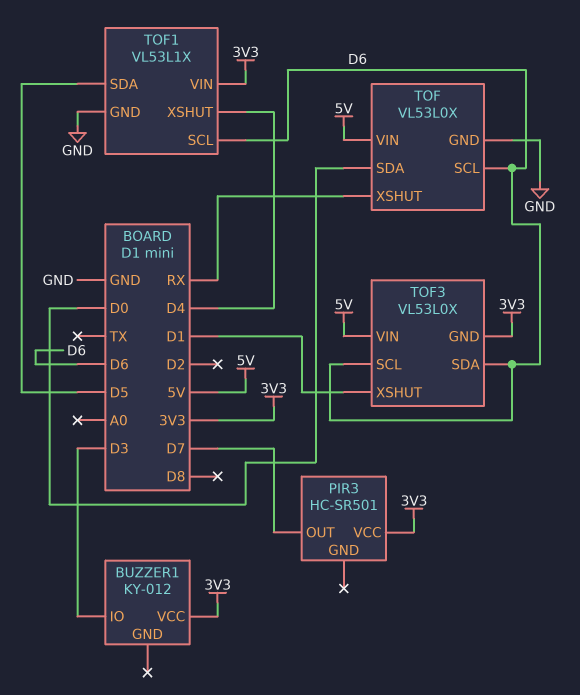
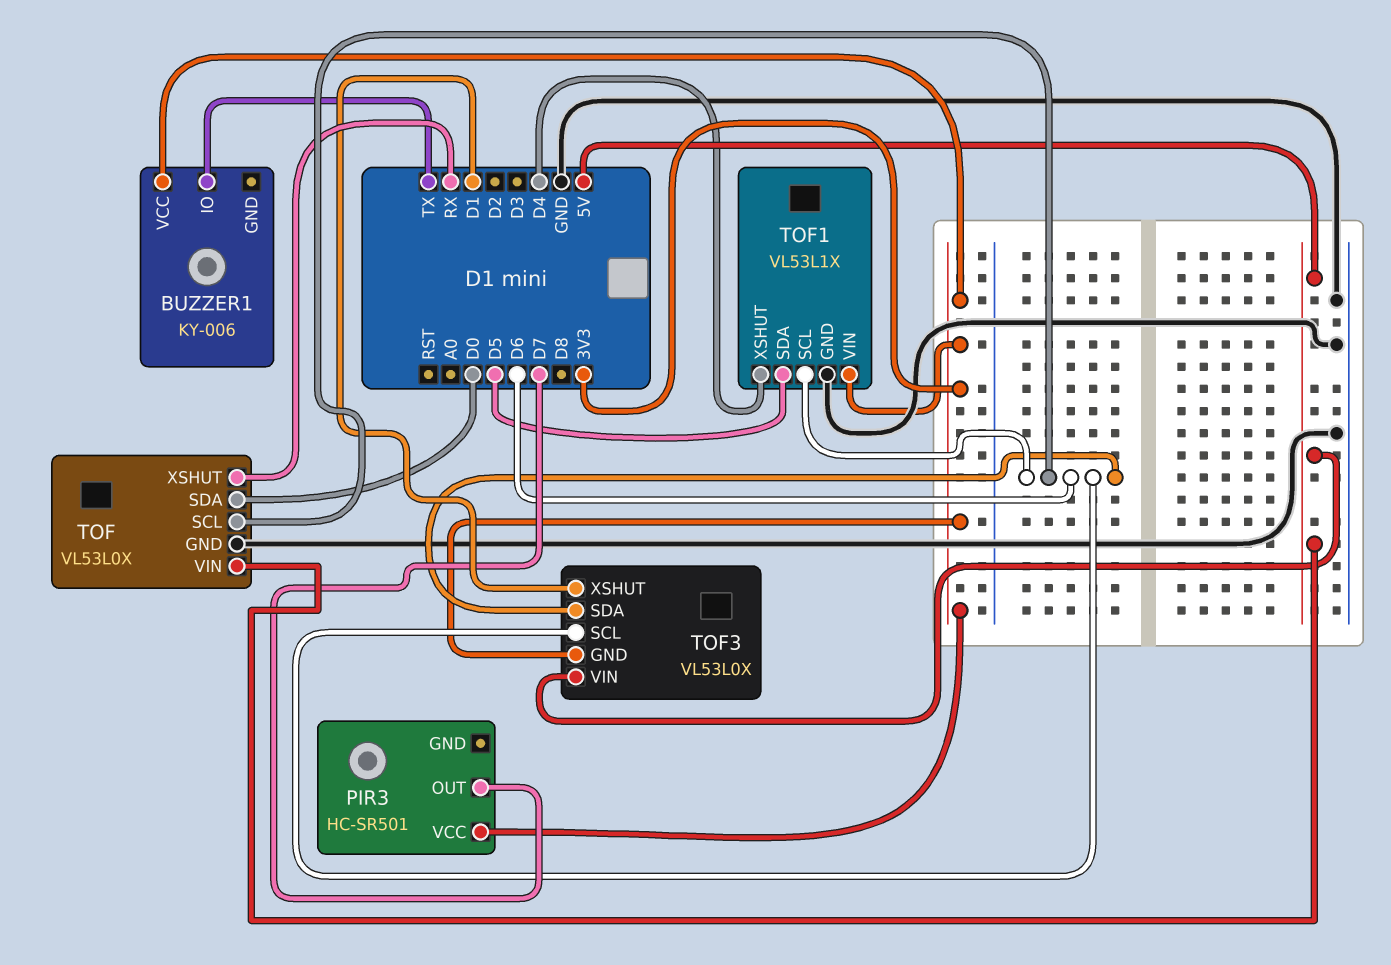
BUZZER1: KY-012 -> KY-006
BUZZER1 pin IO: D3 -> TX

